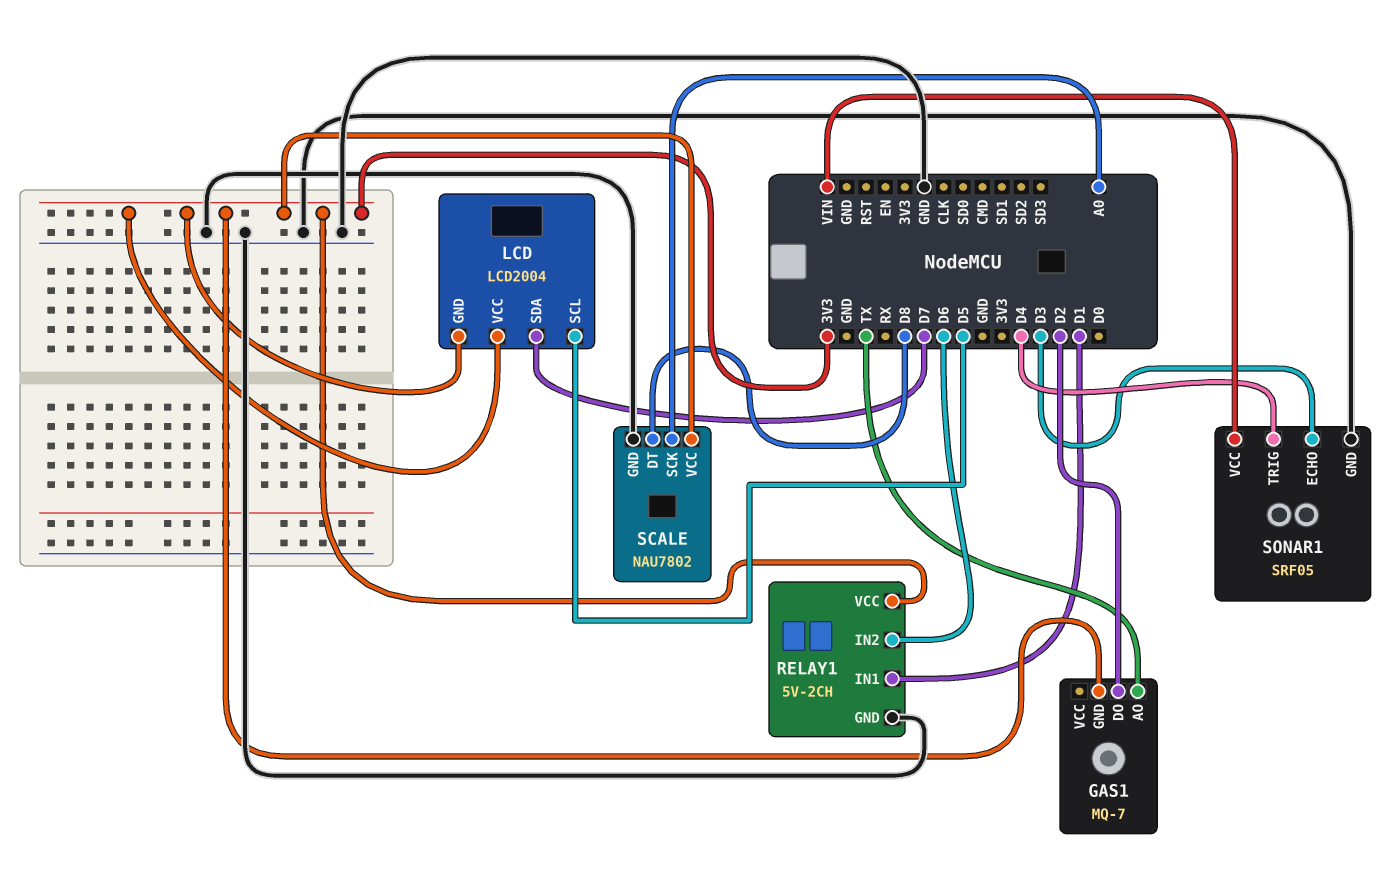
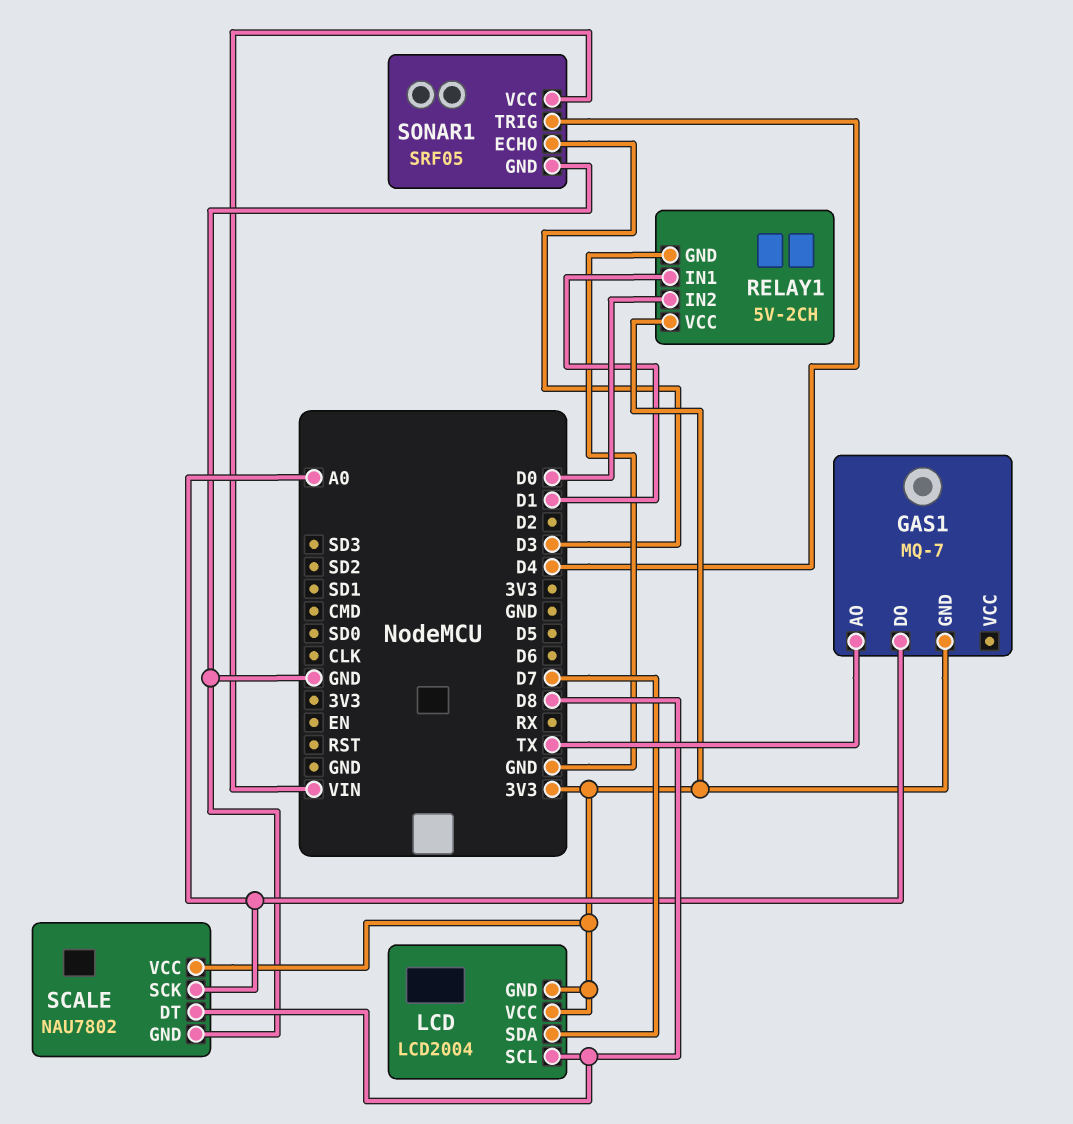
GAS1 pin DO: D2 -> A0
LCD pin SCL: D5 -> D8
RELAY1 pin IN2: D6 -> D0

